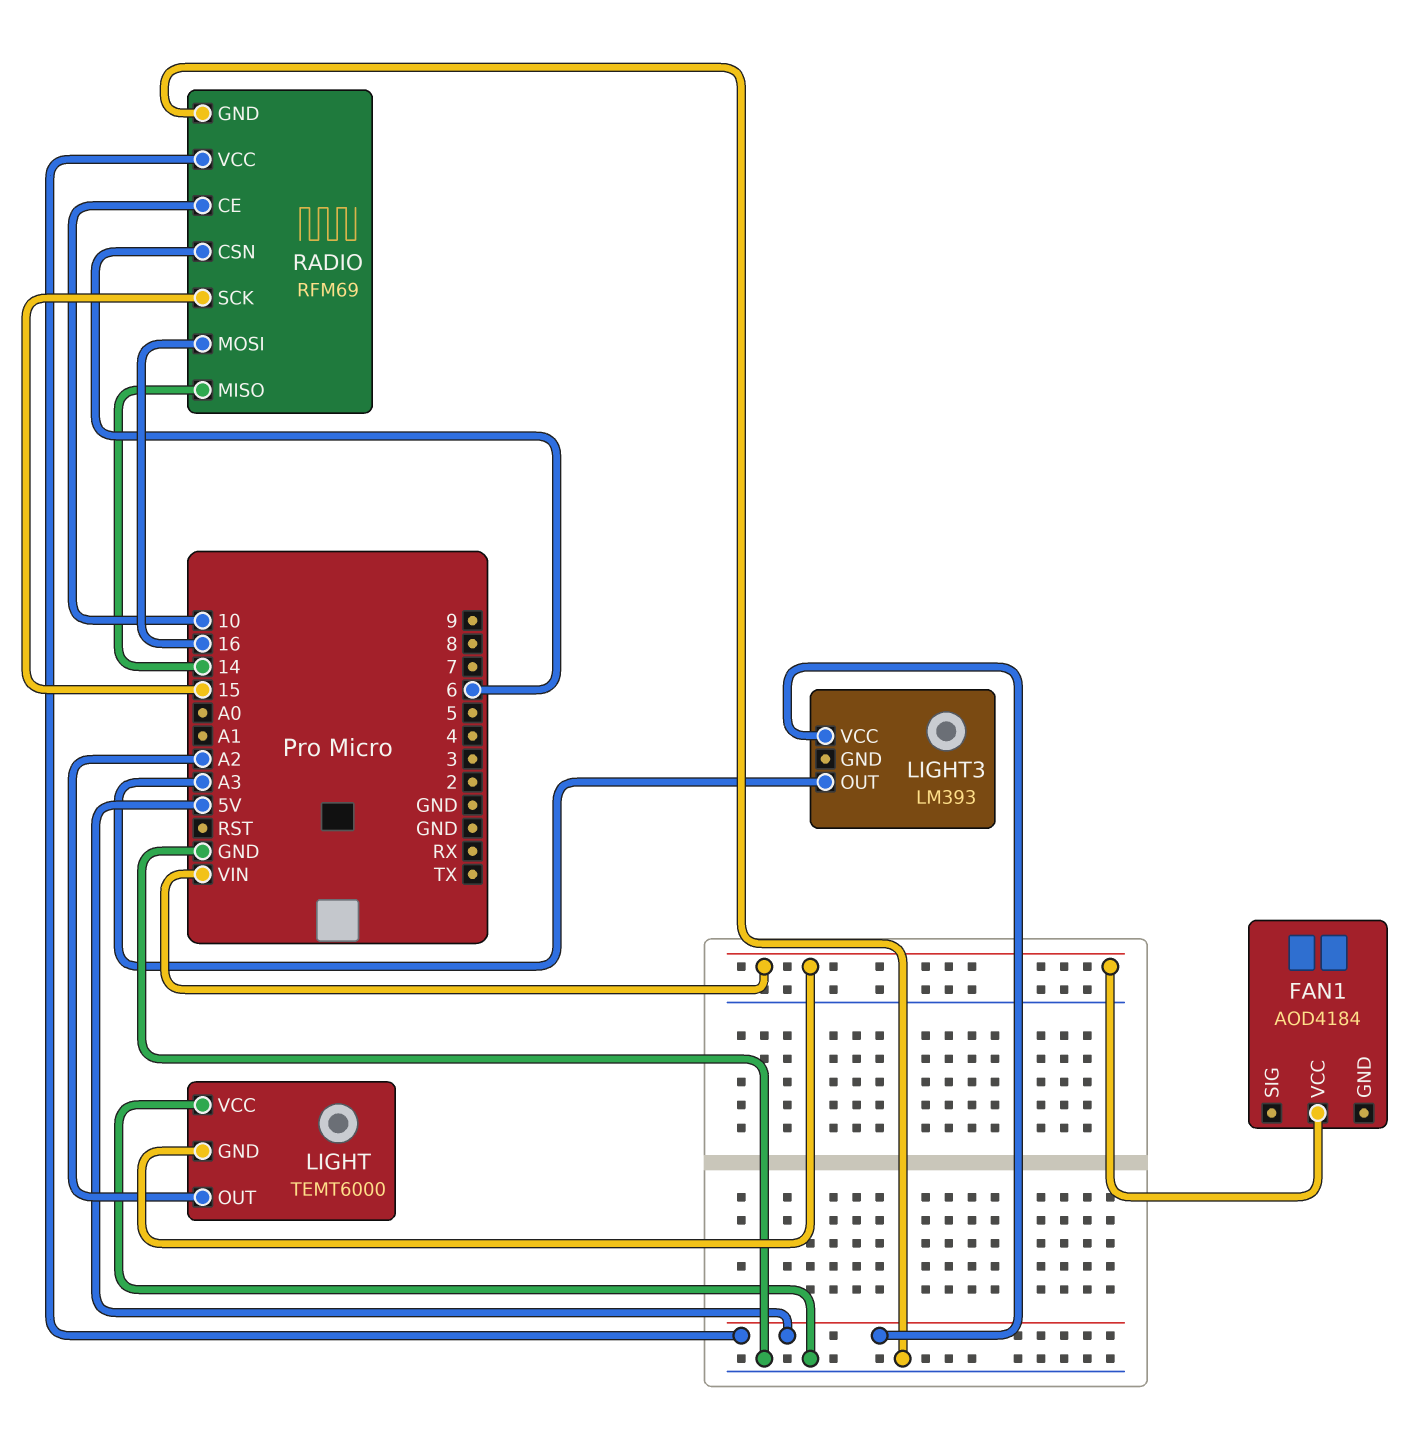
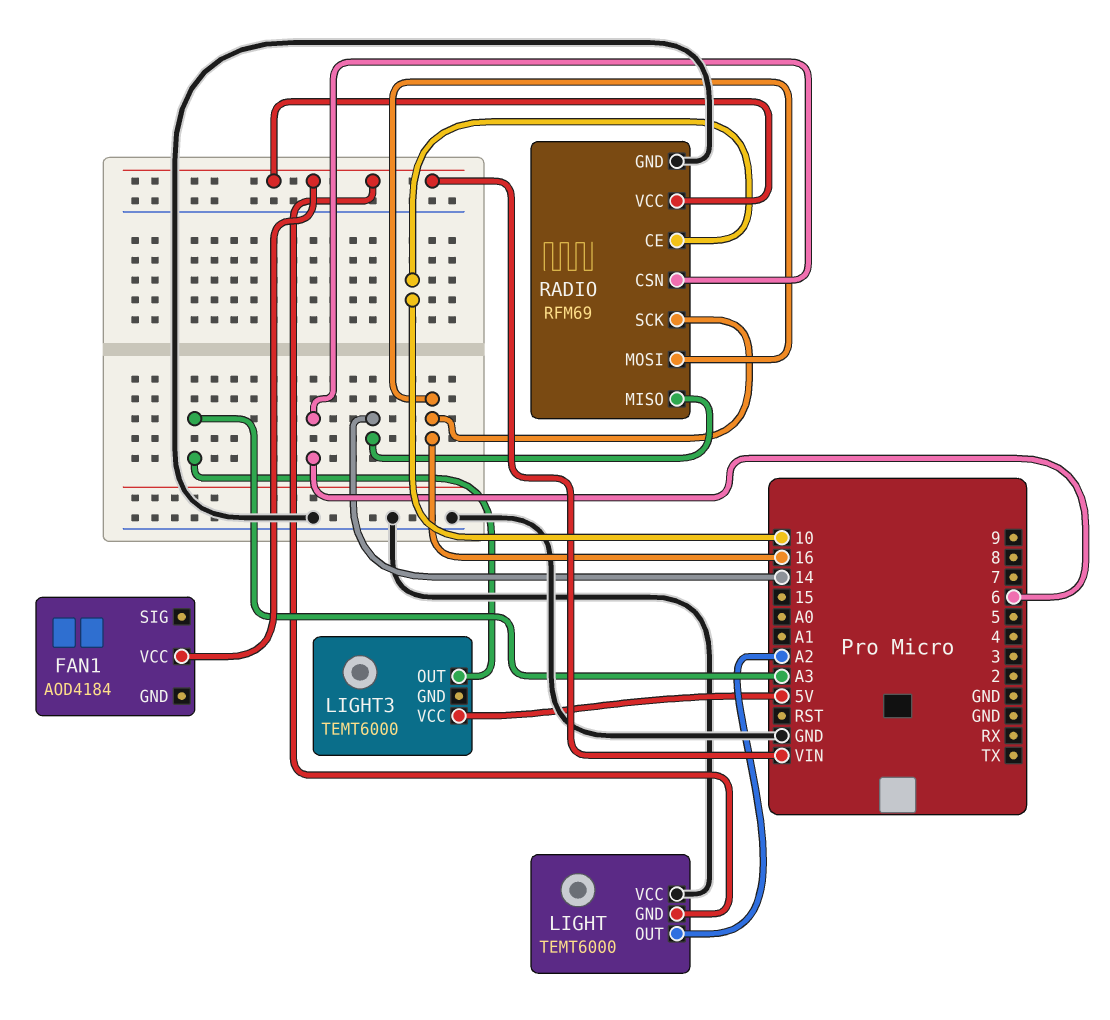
LIGHT3: LM393 -> TEMT6000
RADIO pin SCK: 15 -> 16
RADIO pin VCC: 5V -> VIN

